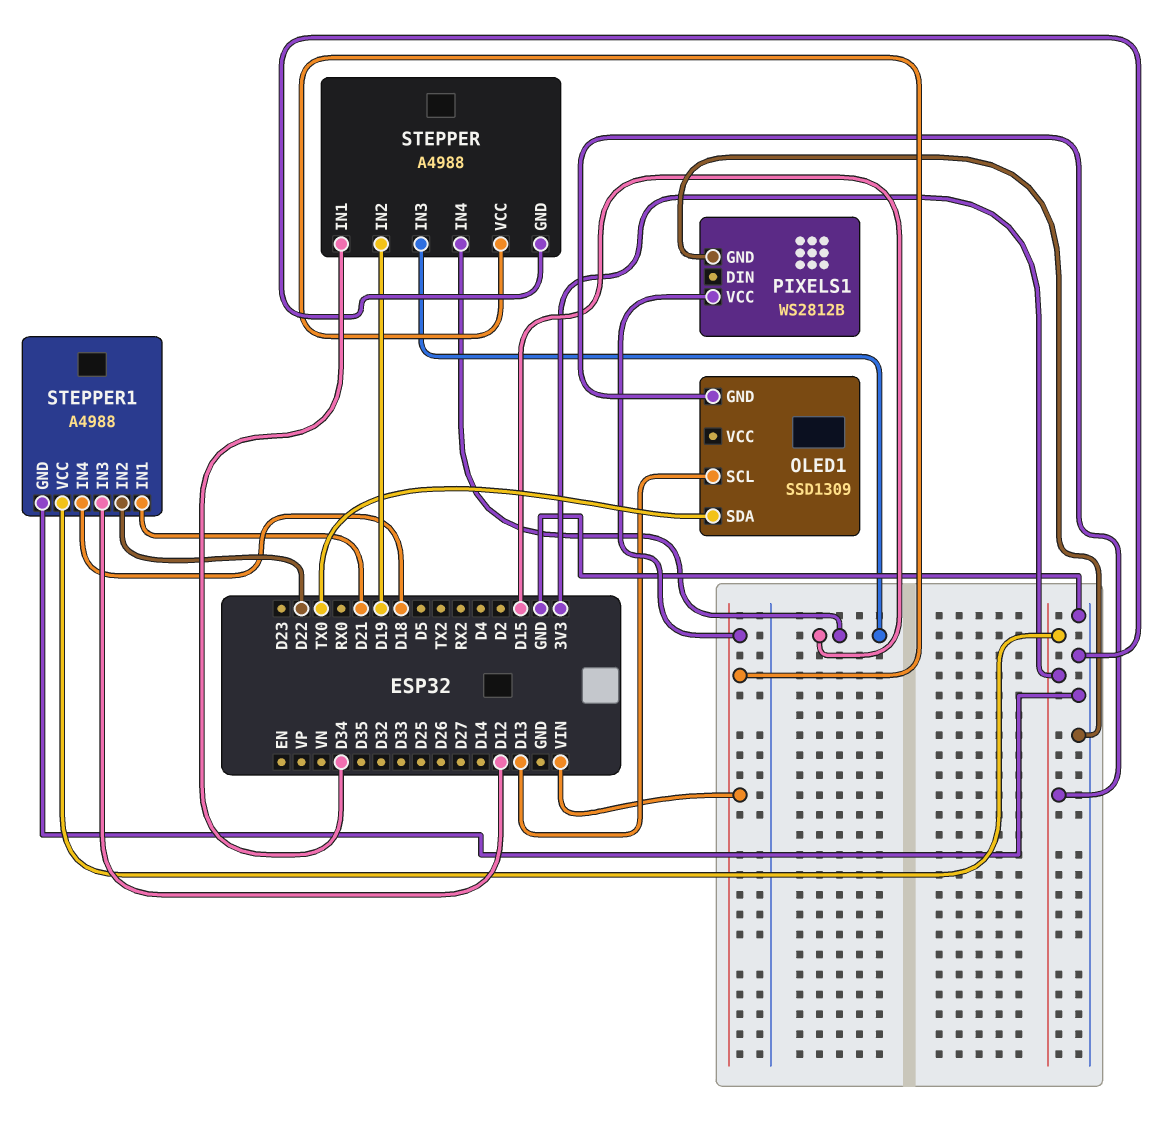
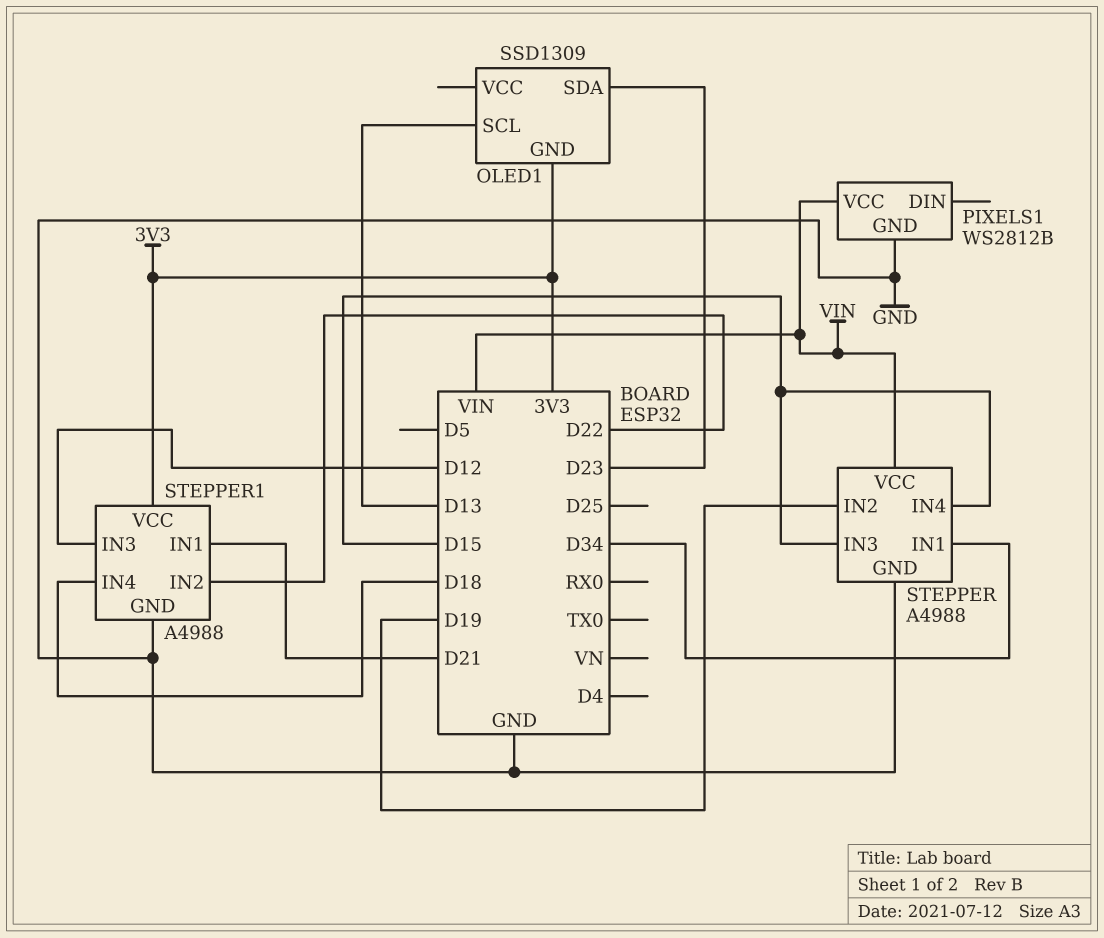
OLED1 pin SDA: TX0 -> D23

